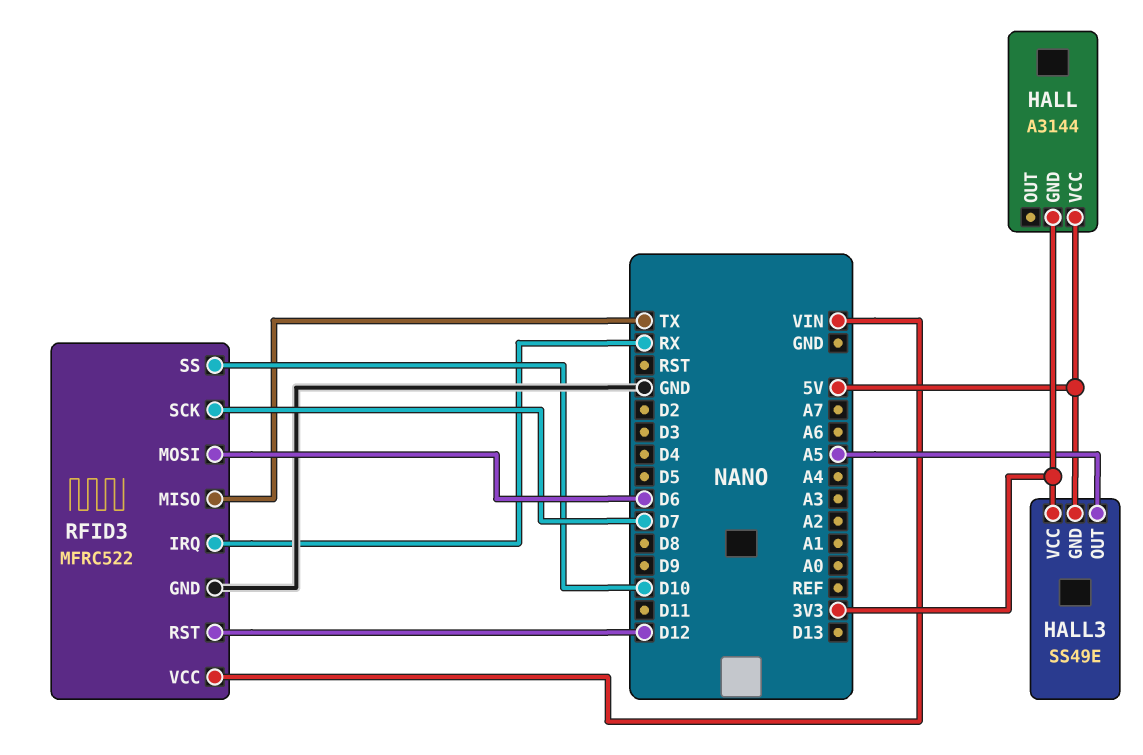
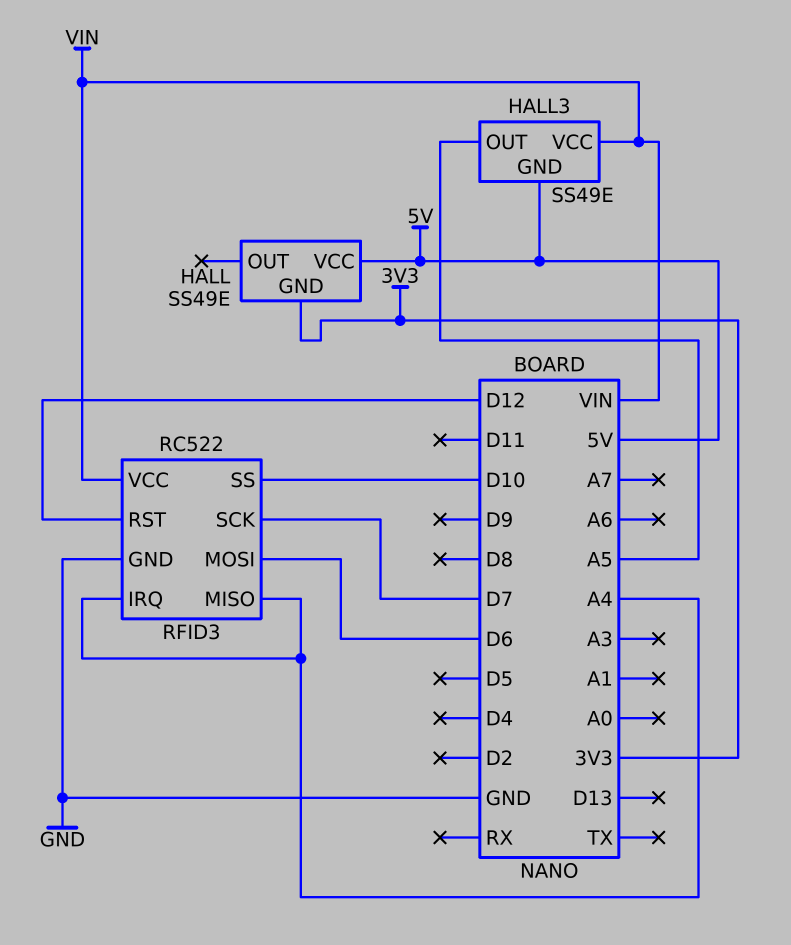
HALL: A3144 -> SS49E
HALL3 pin VCC: 3V3 -> VIN
RFID3: MFRC522 -> RC522
RFID3 pin IRQ: RX -> A4
RFID3 pin MISO: TX -> A4

